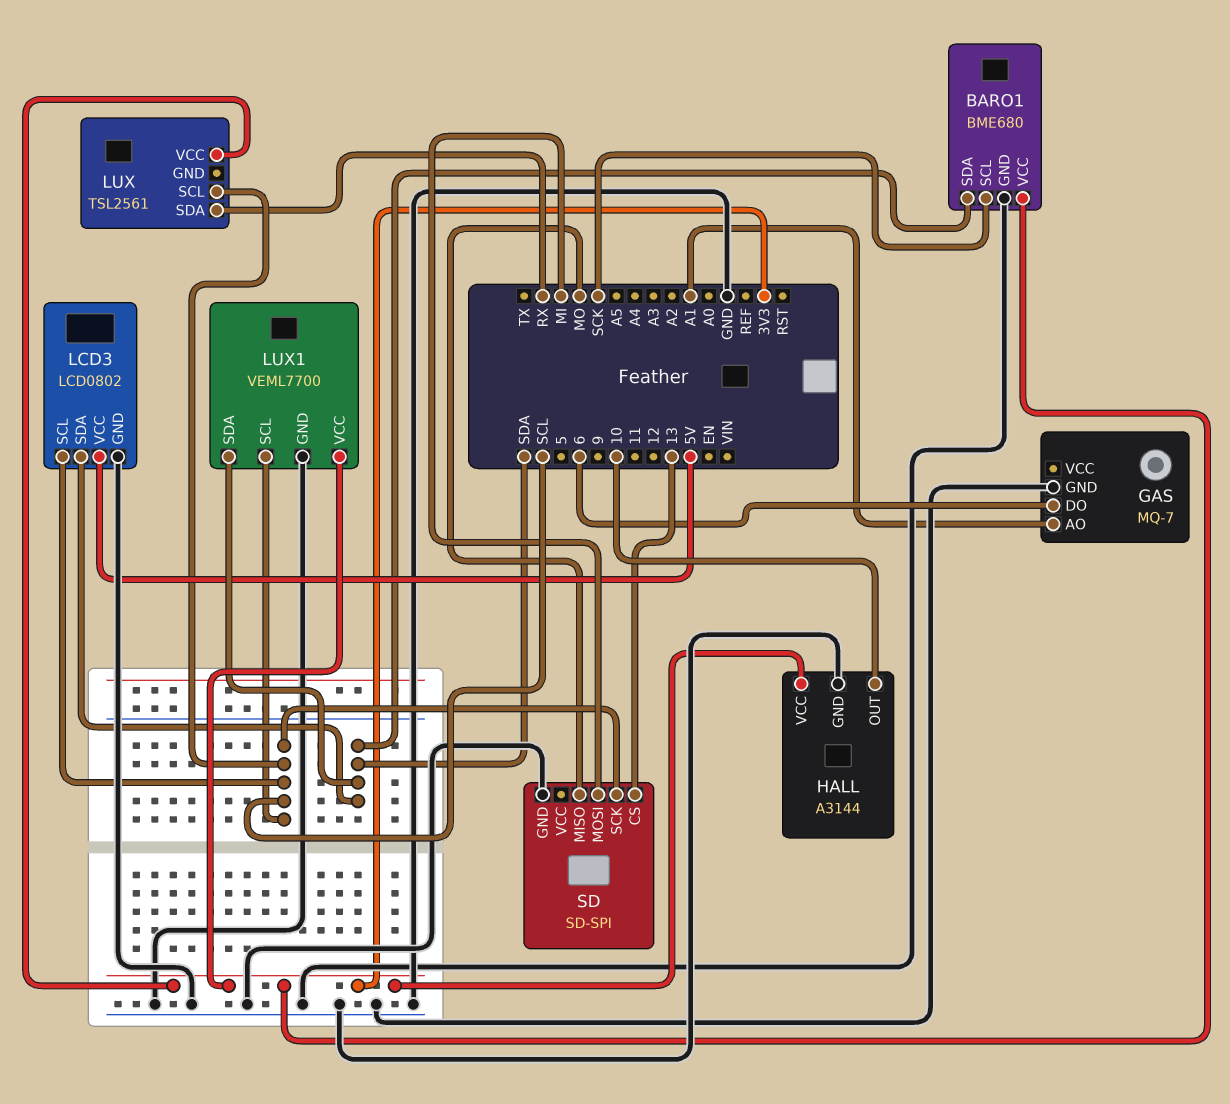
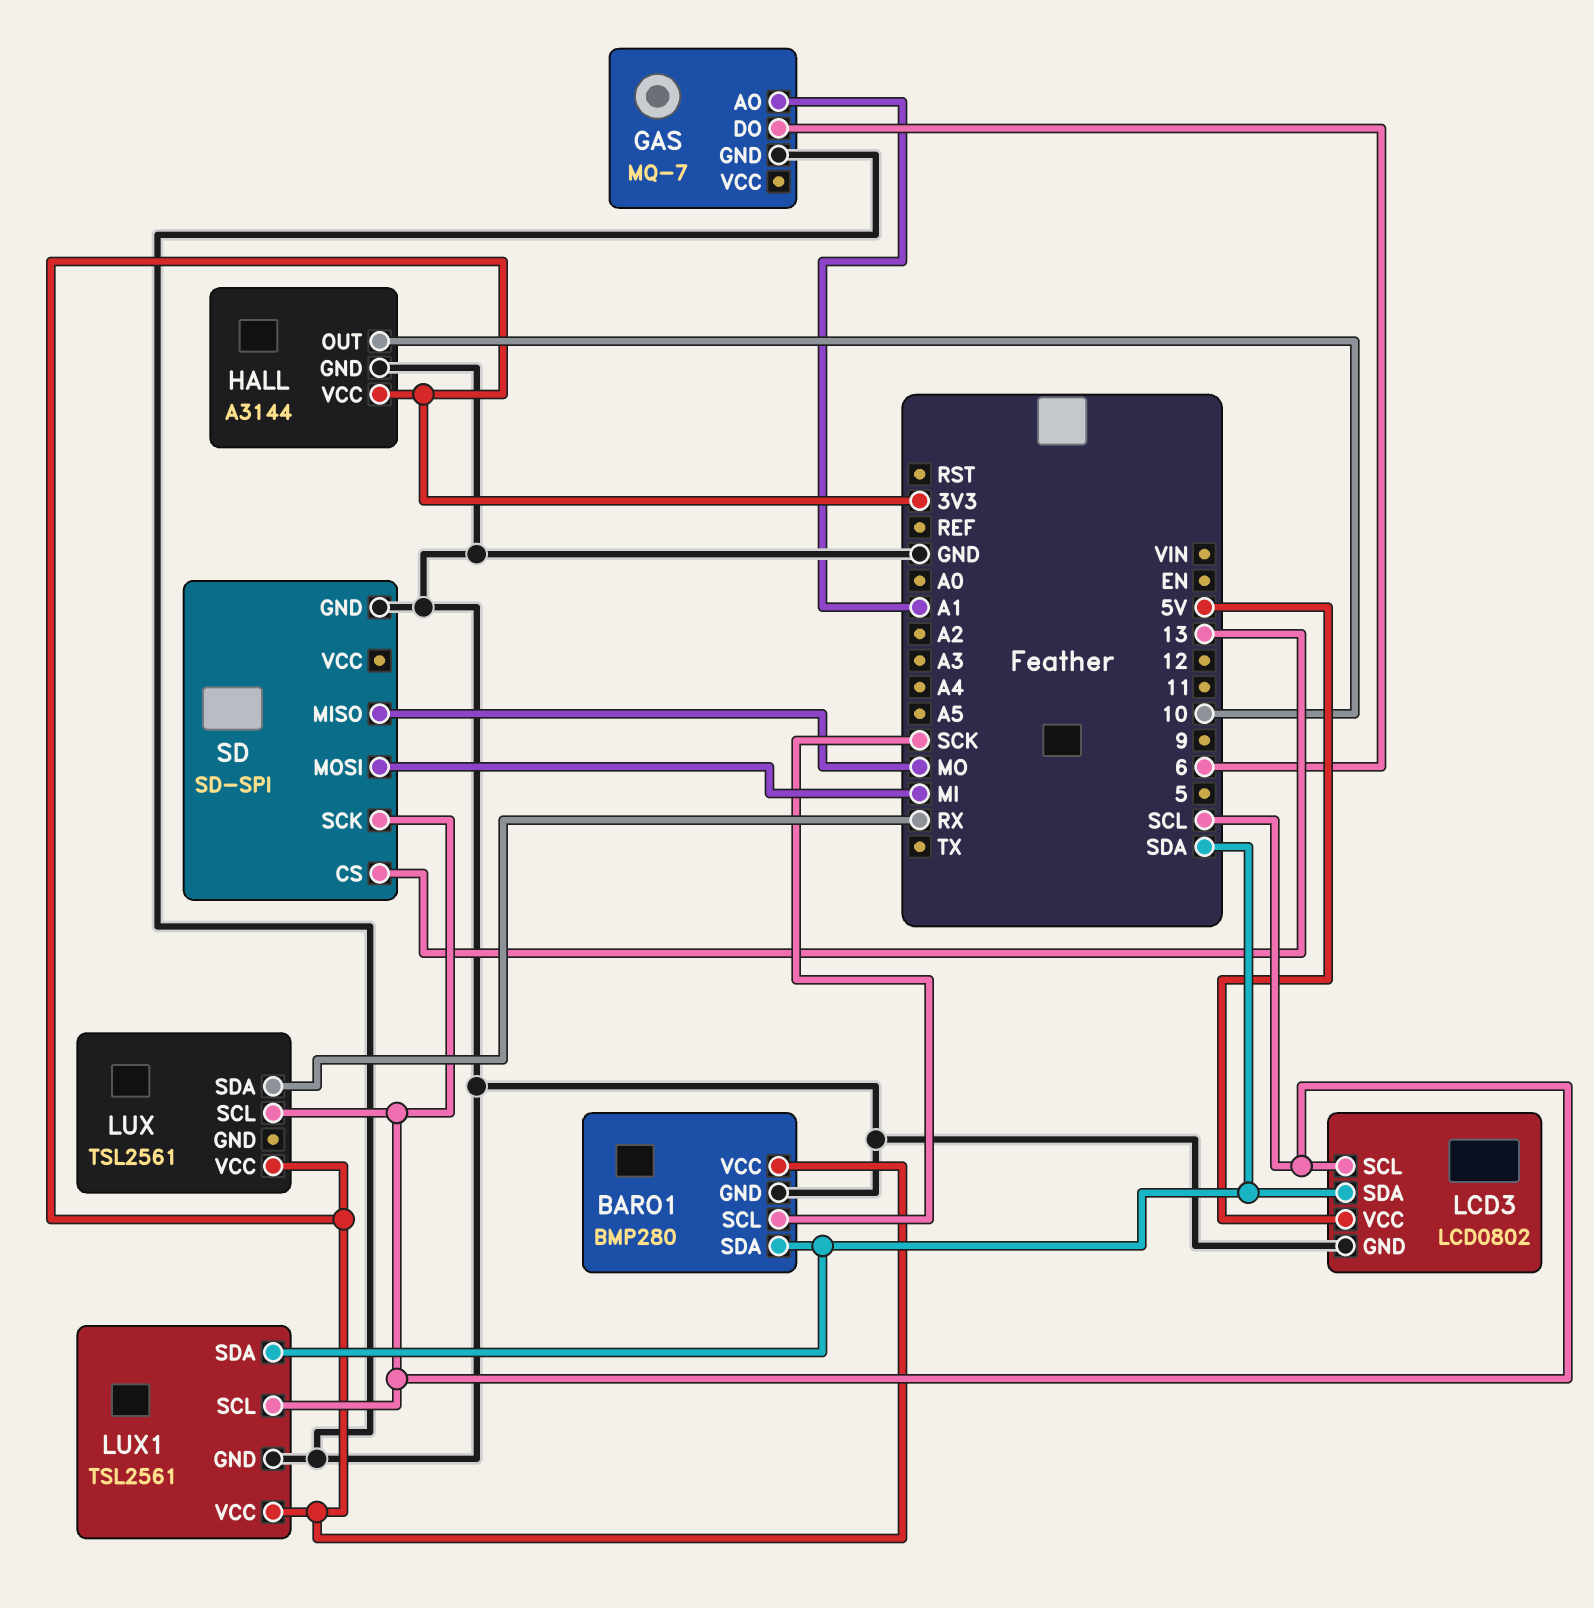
BARO1: BME680 -> BMP280
LUX1: VEML7700 -> TSL2561

